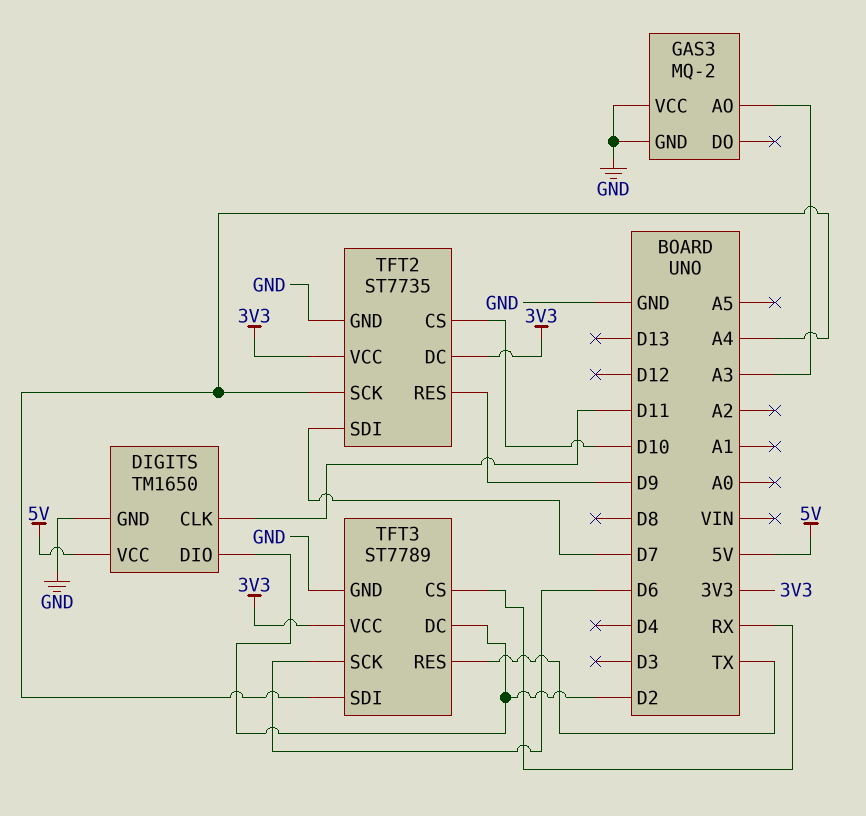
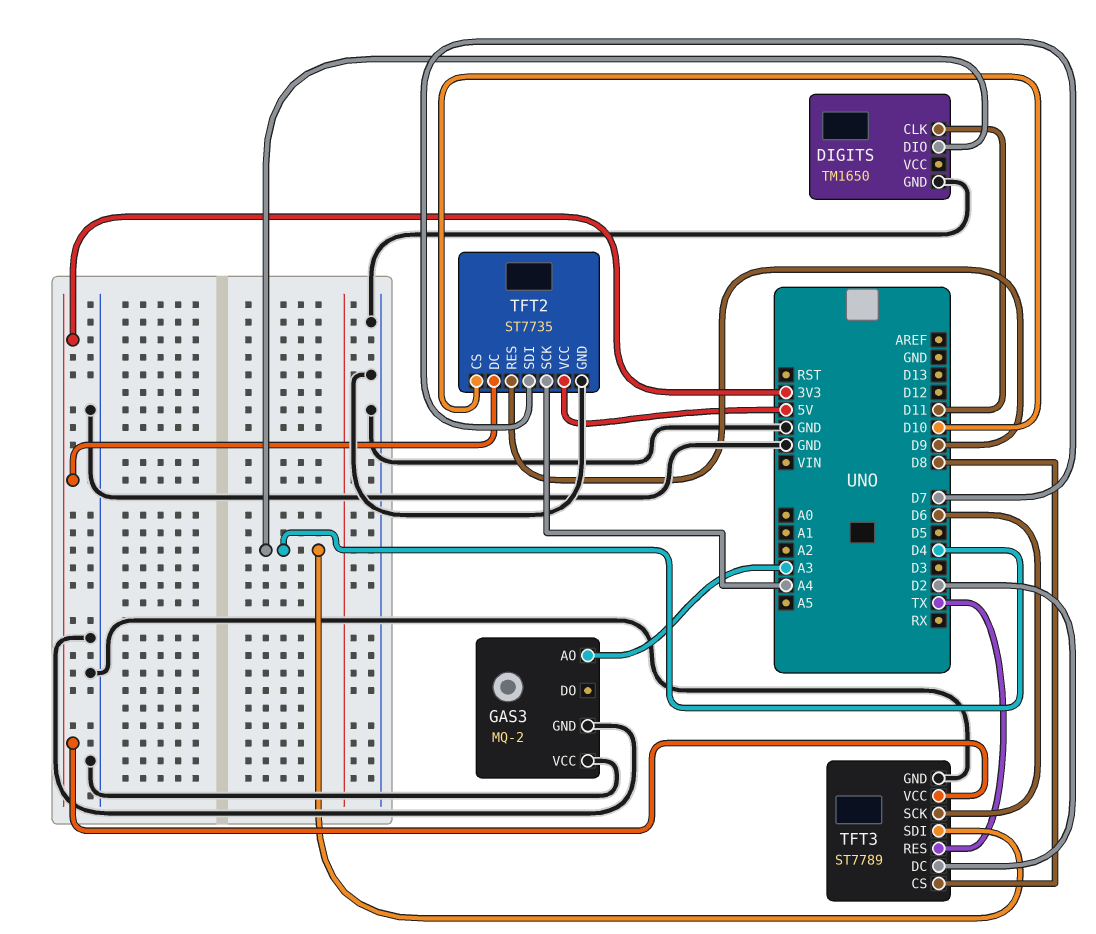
DIGITS pin DIO: D2 -> D4
DIGITS pin VCC: 5V -> none
TFT2 pin VCC: 3V3 -> 5V
TFT3 pin CS: RX -> D8
TFT3 pin SDI: A4 -> D4

